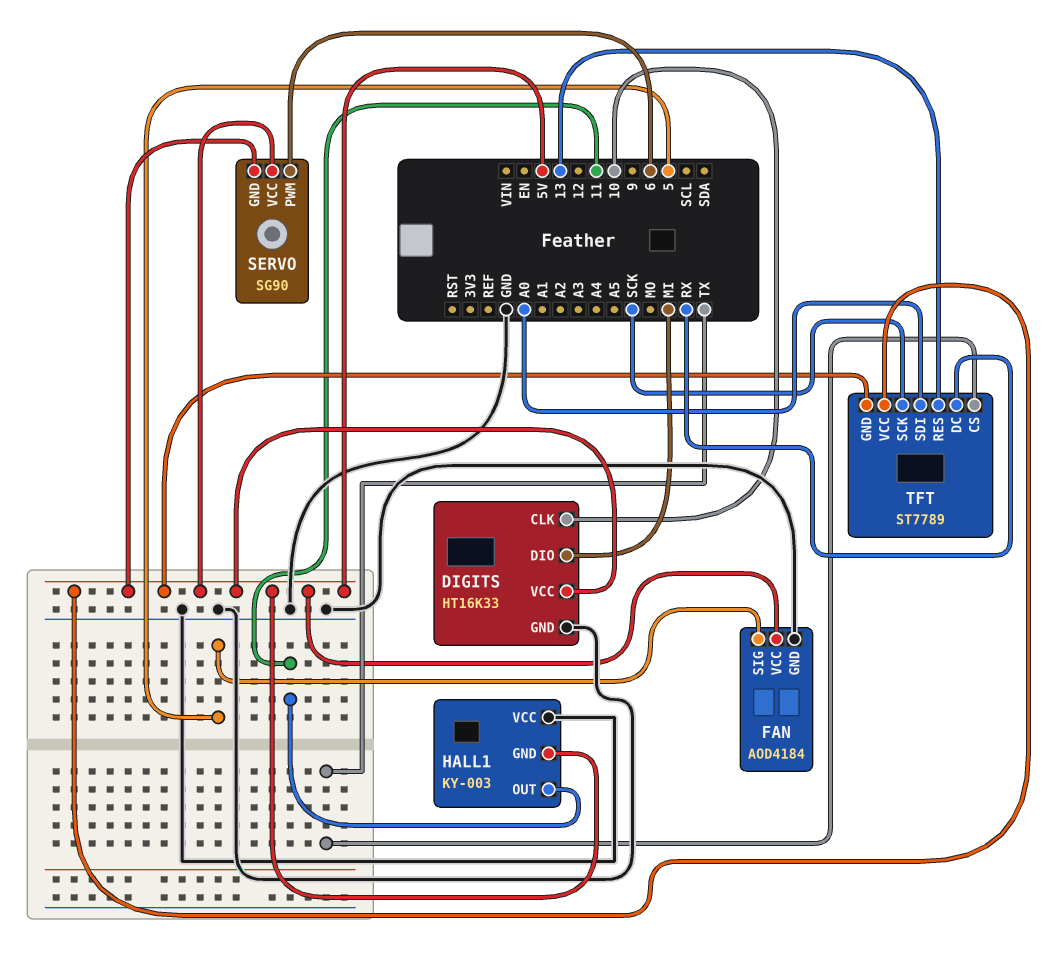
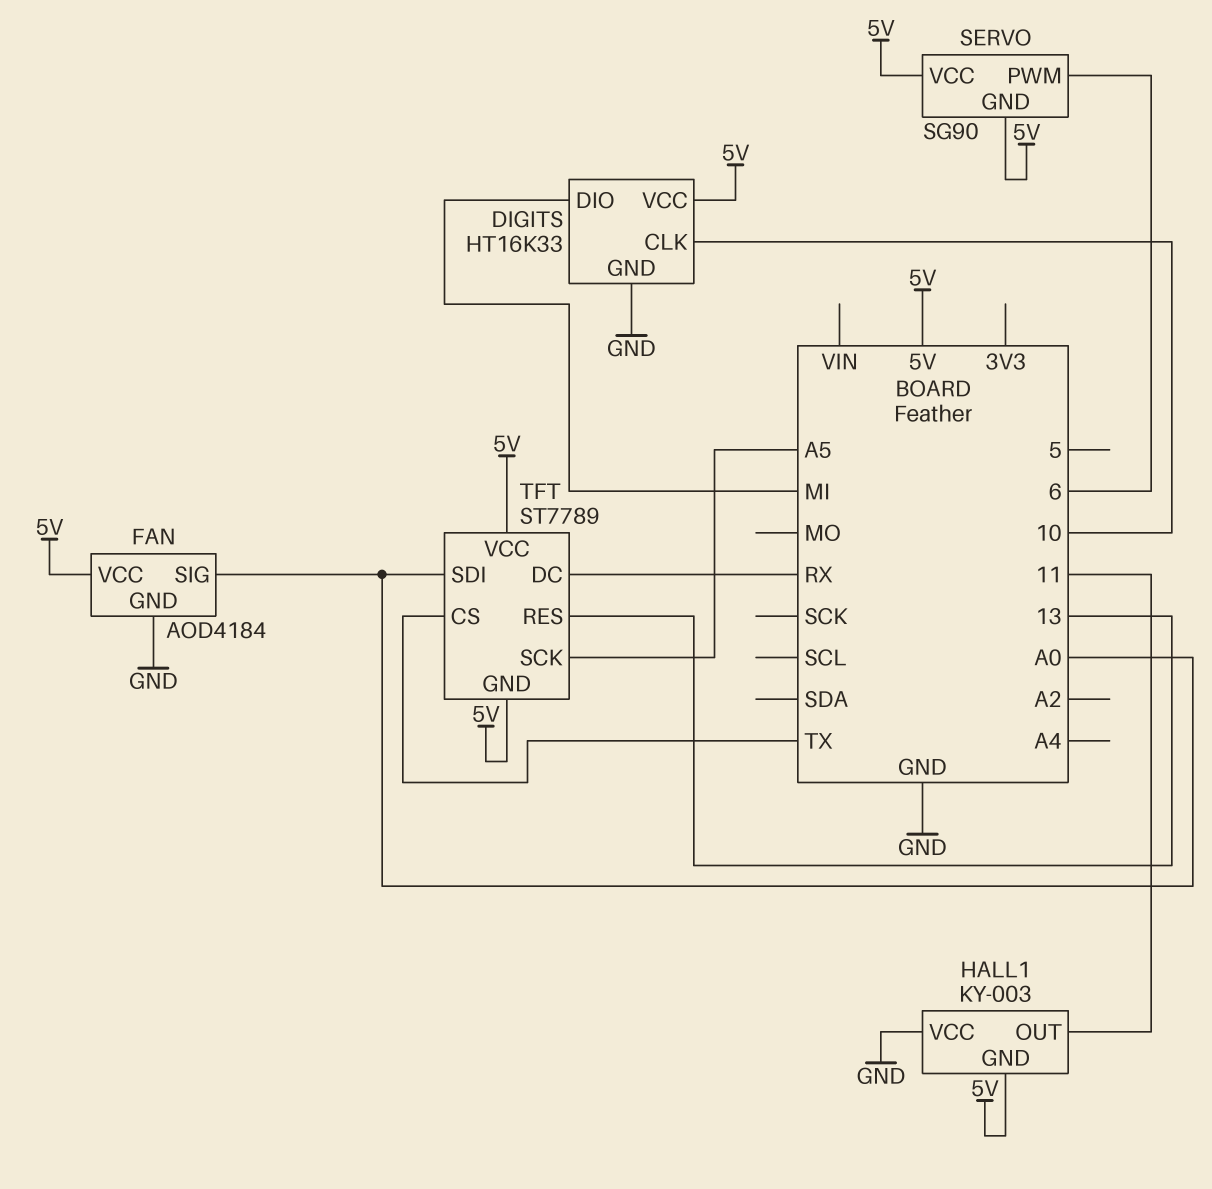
FAN pin SIG: 5 -> A0
TFT pin SCK: SCK -> A5

